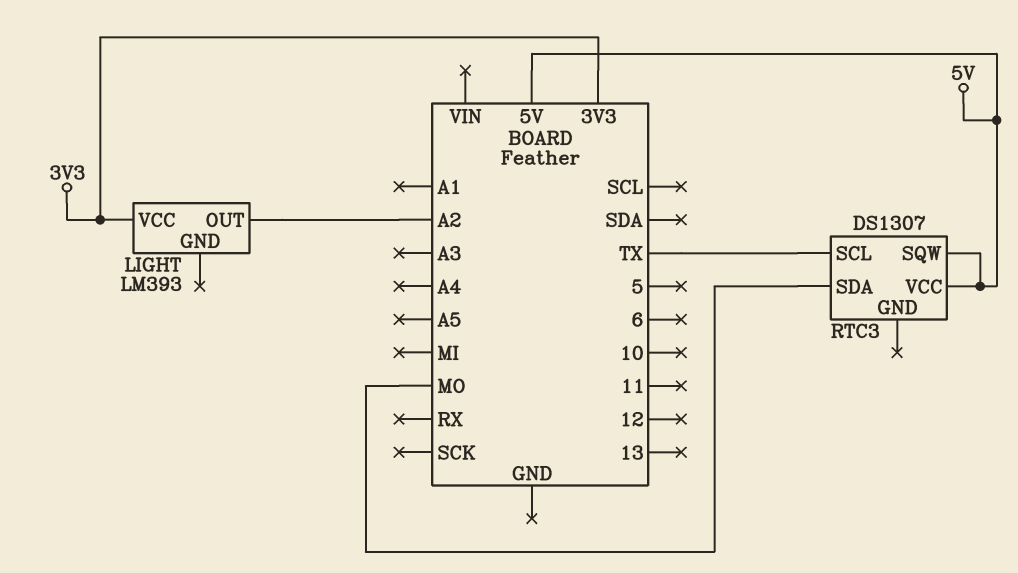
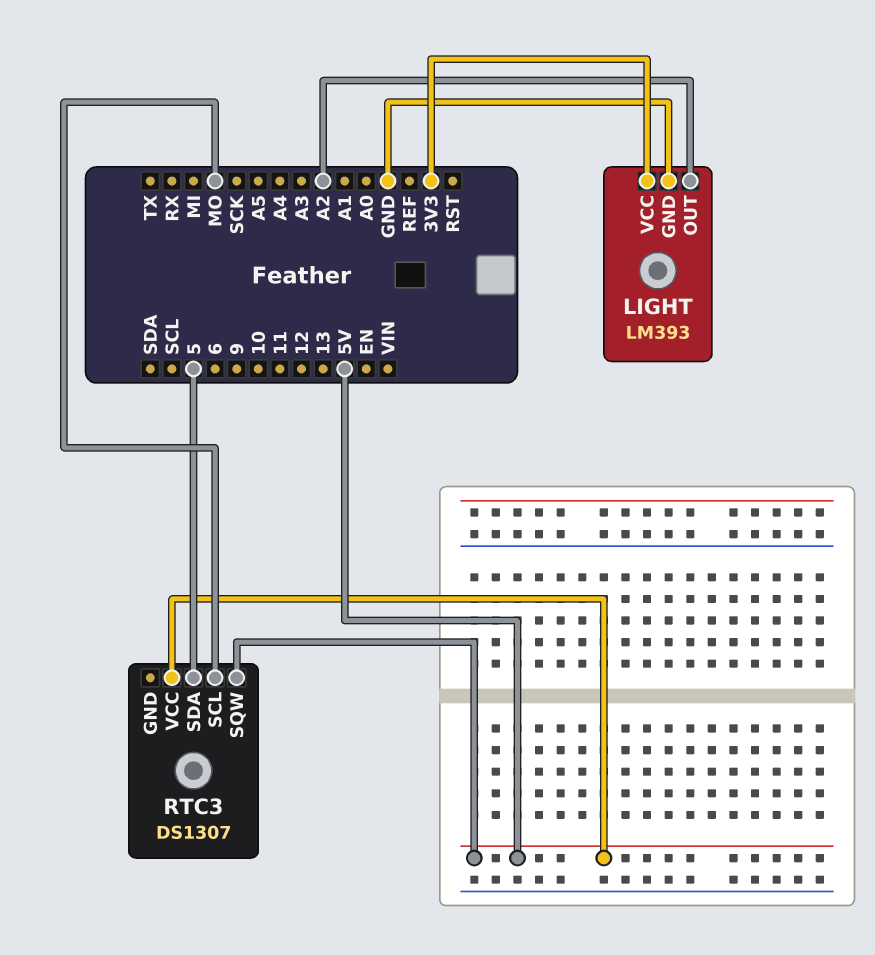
LIGHT pin GND: none -> GND
RTC3 pin SCL: TX -> MO
RTC3 pin SDA: MO -> 5

